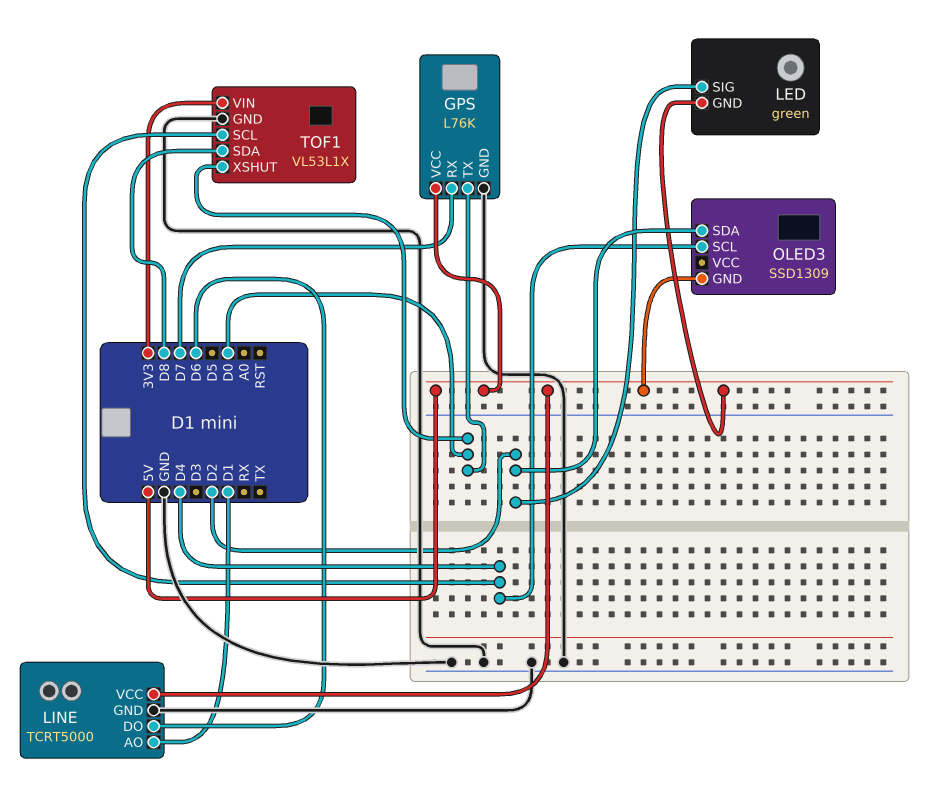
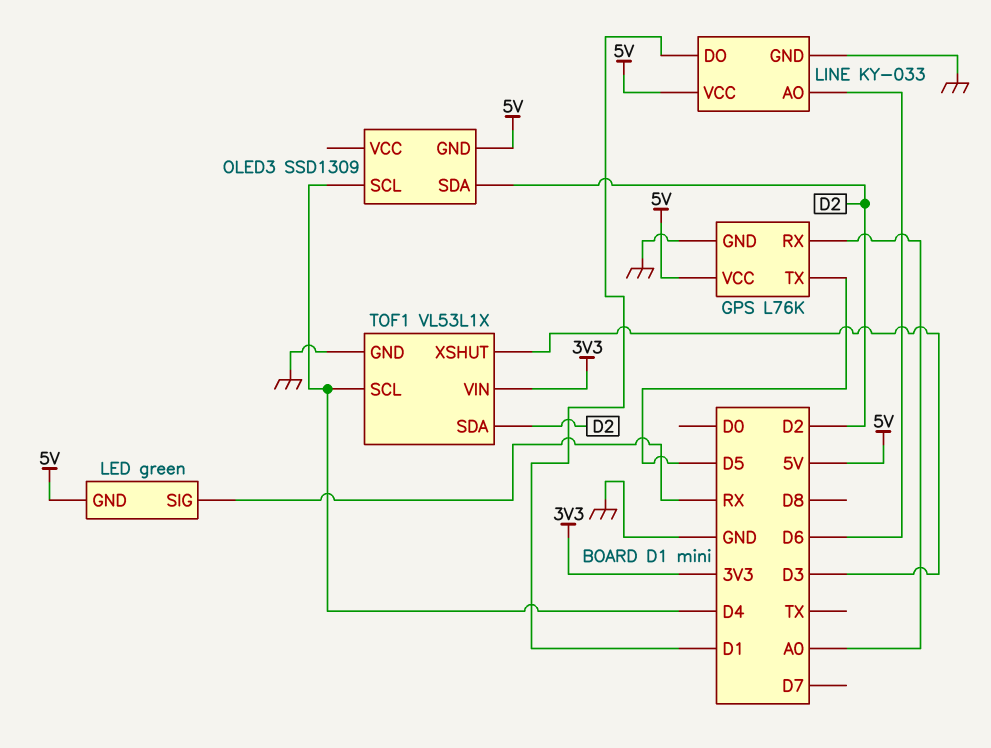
GPS pin RX: D7 -> A0
GPS pin TX: D0 -> D5
LED pin SIG: D2 -> RX
LINE: TCRT5000 -> KY-033
LINE pin AO: D1 -> D6
LINE pin DO: D6 -> D1
TOF1 pin SDA: D8 -> D2
TOF1 pin XSHUT: D0 -> D3

